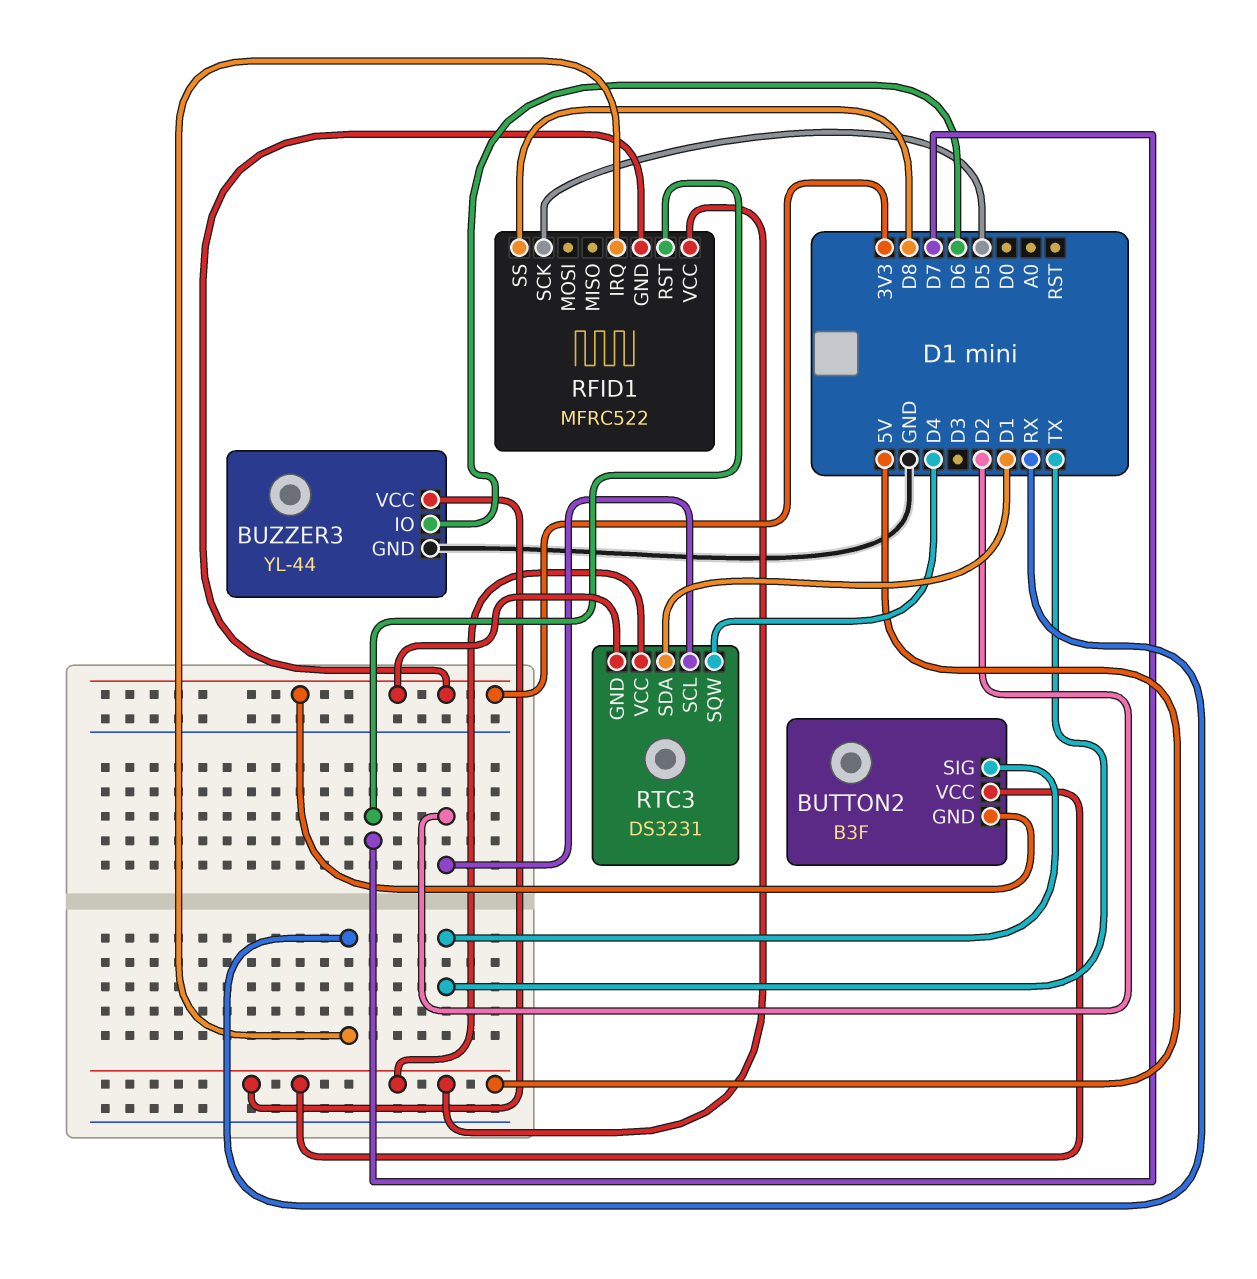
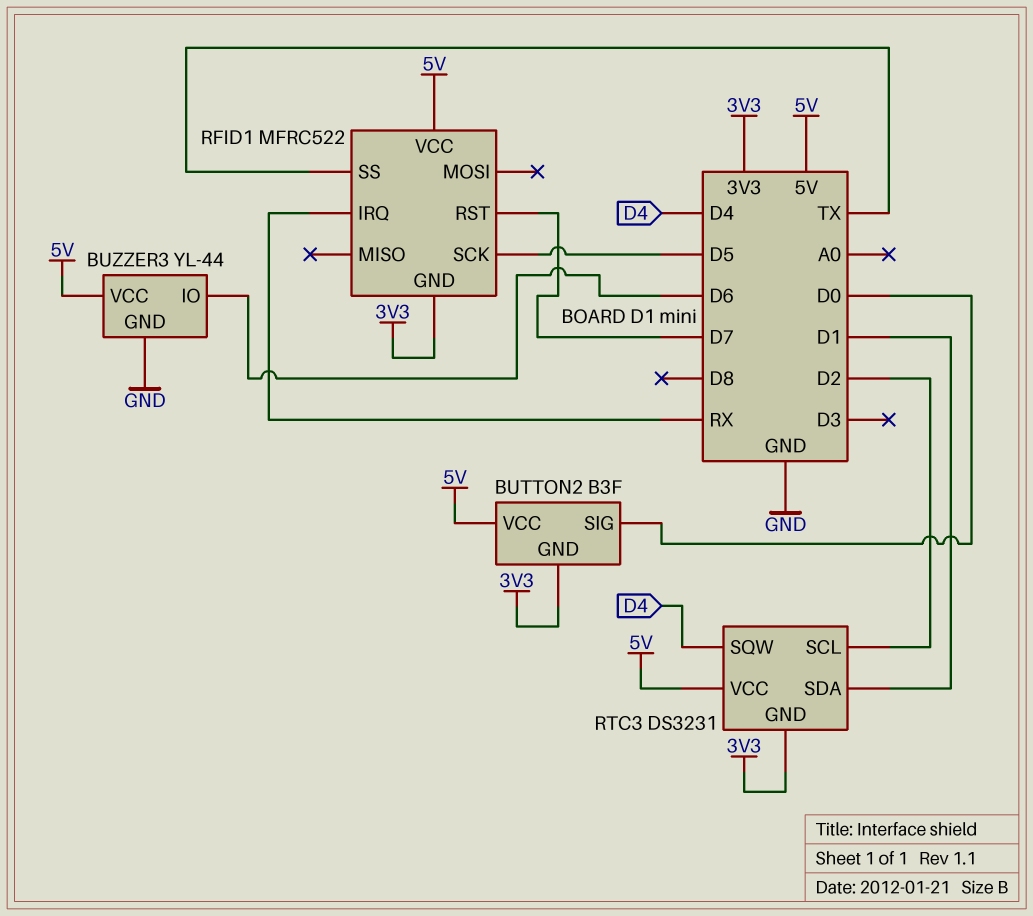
BUTTON2 pin SIG: TX -> D0
RFID1 pin SS: D8 -> TX

